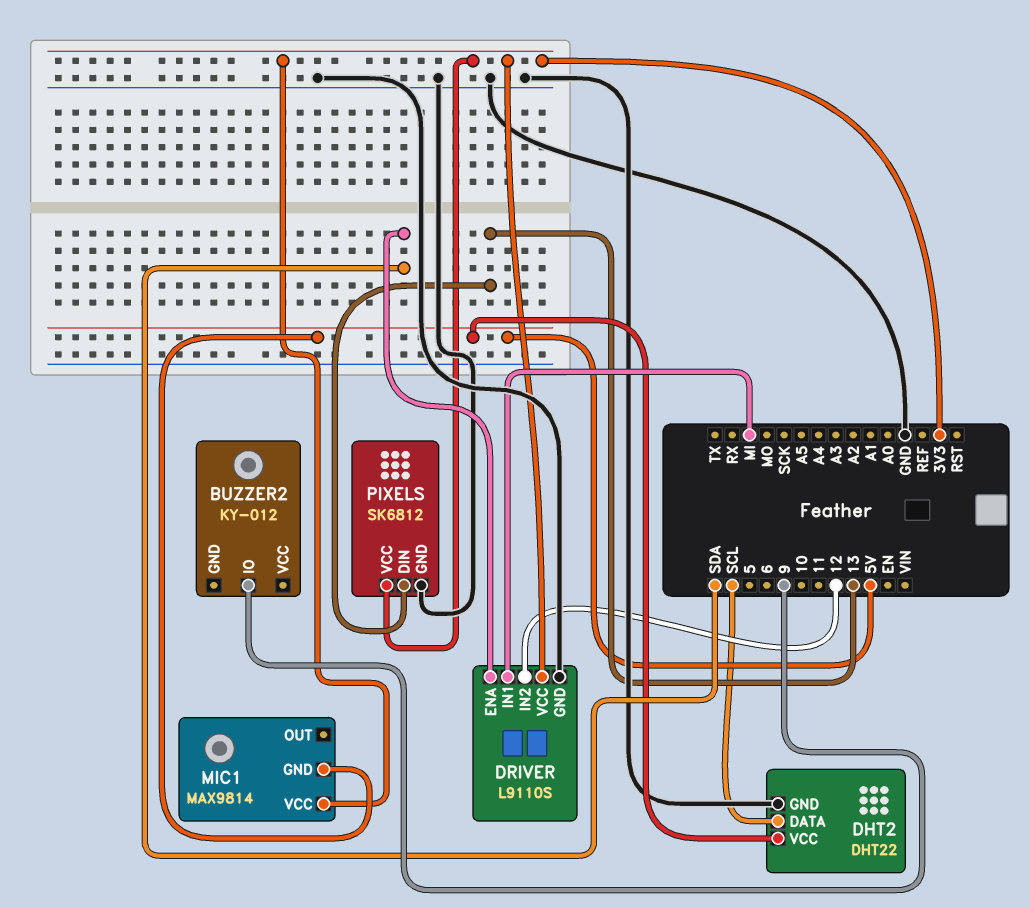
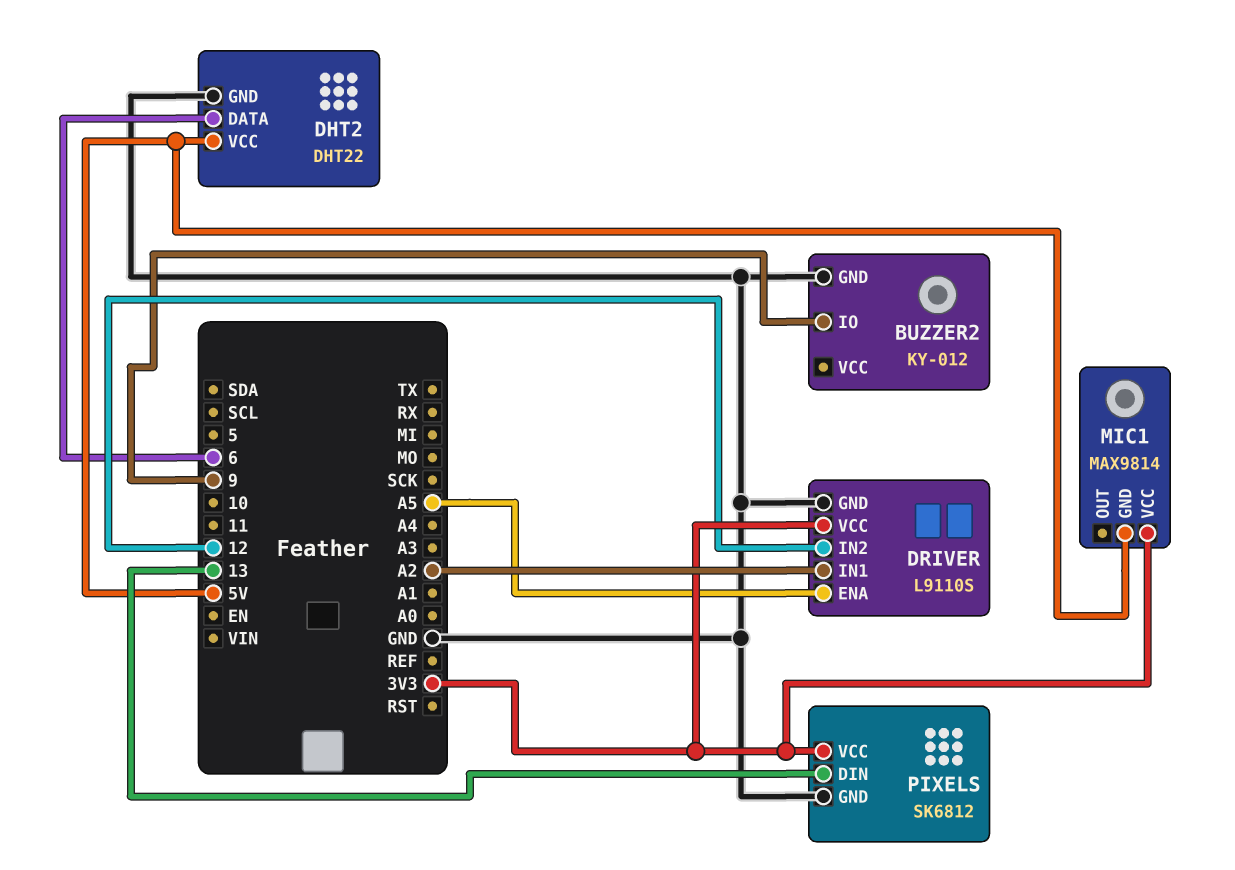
BUZZER2 pin GND: none -> GND
DHT2 pin DATA: SCL -> 6
DRIVER pin ENA: SDA -> A5
DRIVER pin IN1: MI -> A2

